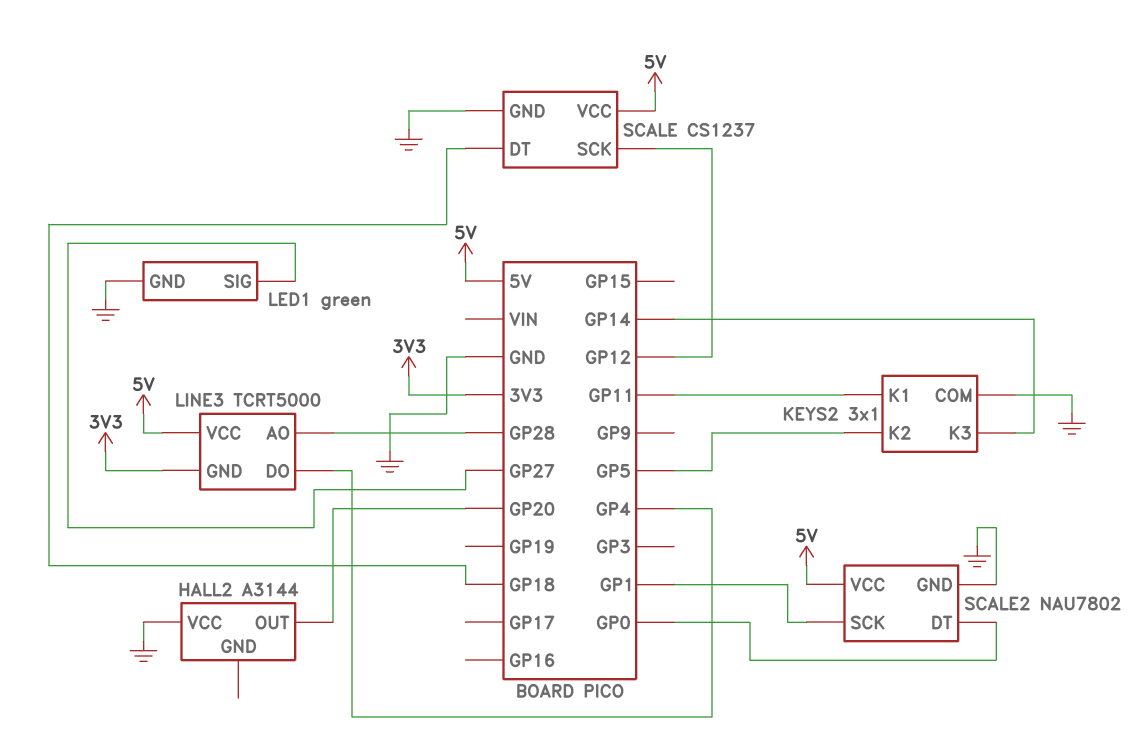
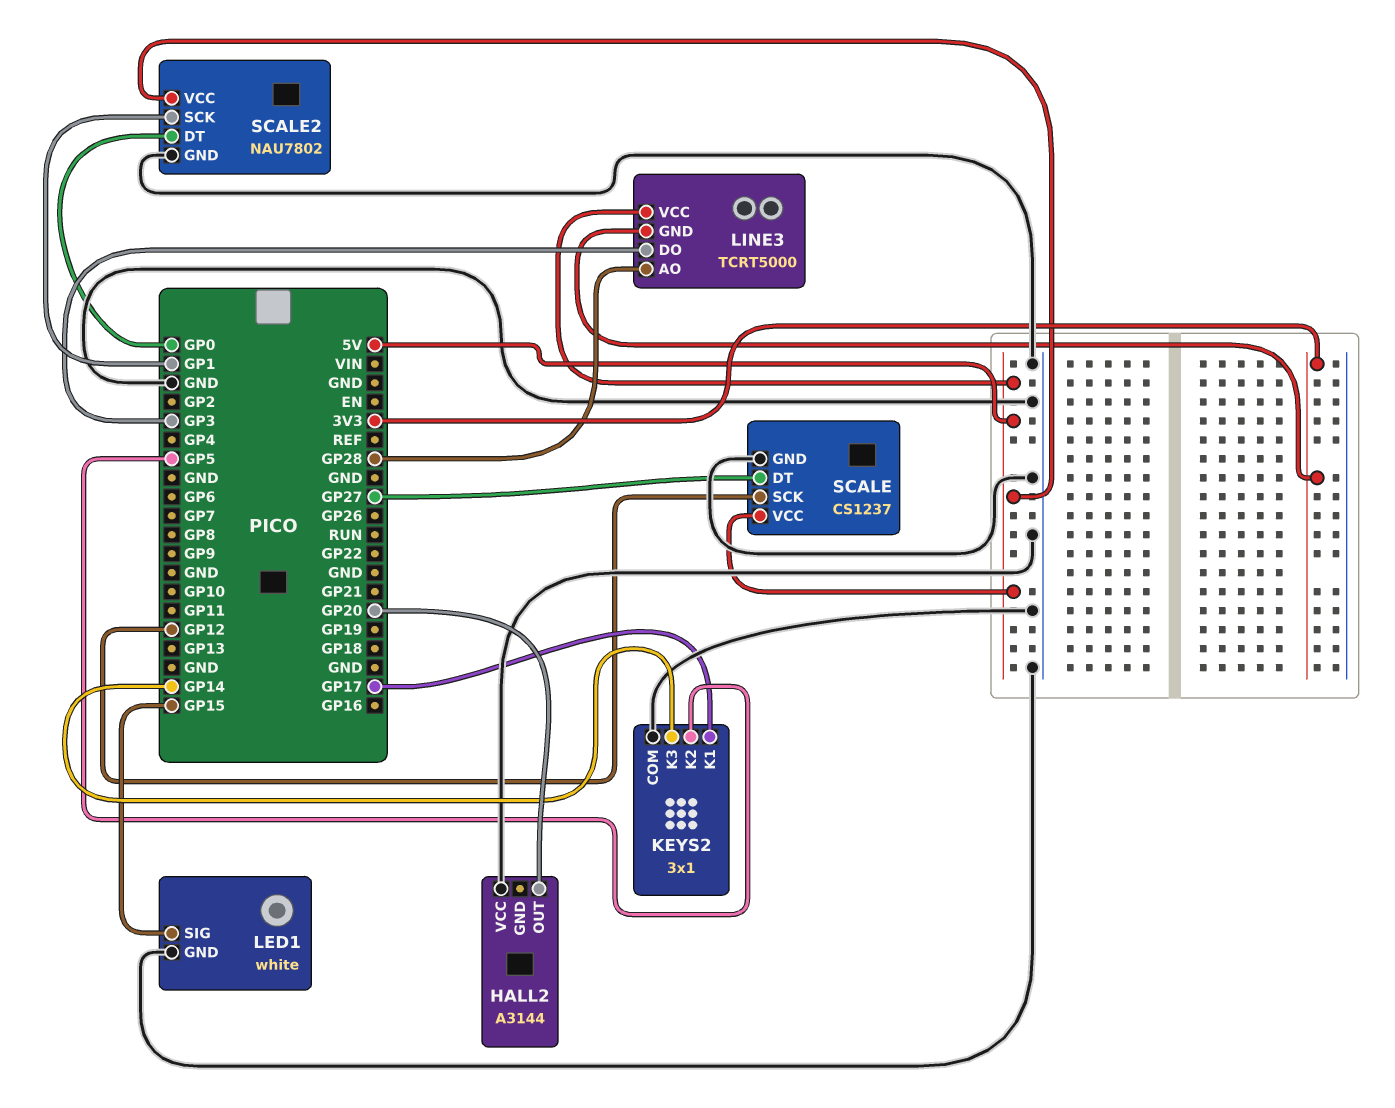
KEYS2 pin K1: GP11 -> GP17
LED1: green -> white
LED1 pin SIG: GP27 -> GP15
LINE3 pin DO: GP4 -> GP3
SCALE pin DT: GP18 -> GP27

